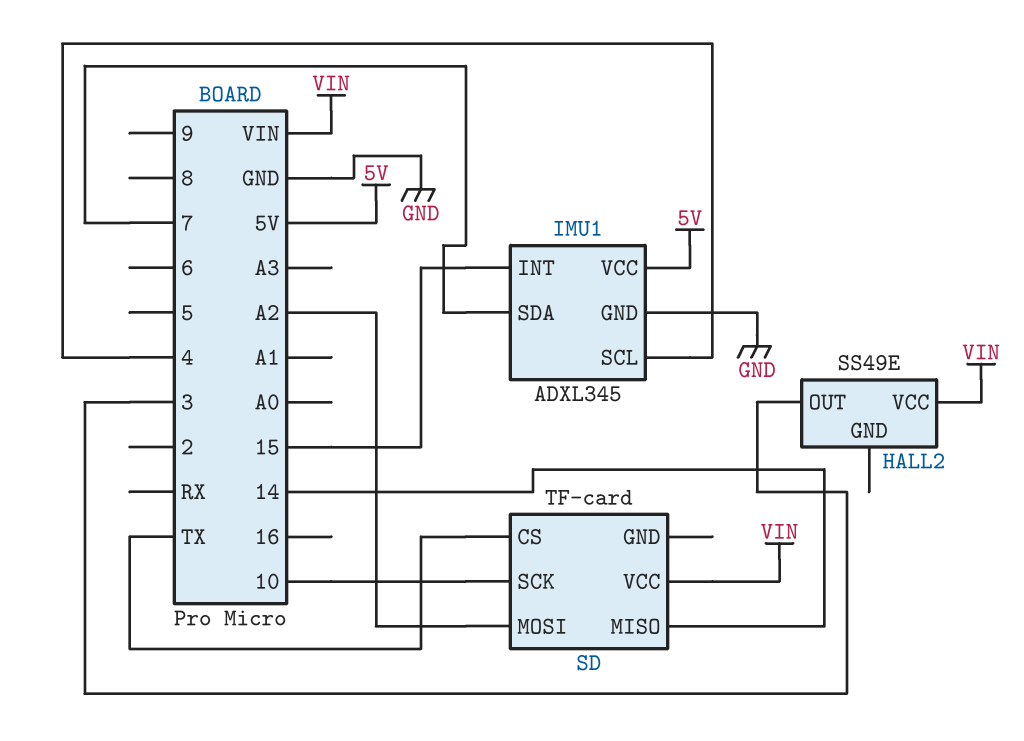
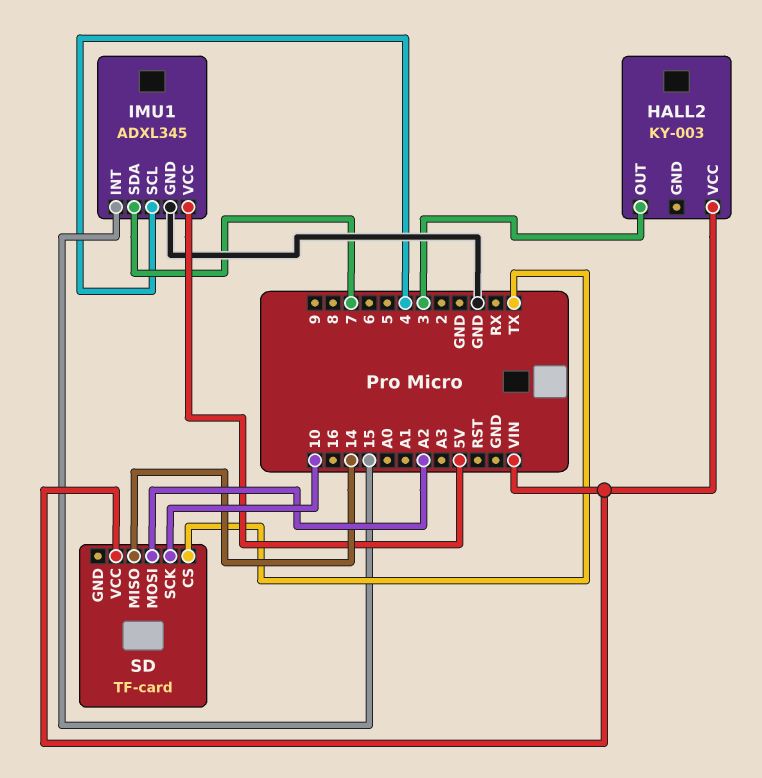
HALL2: SS49E -> KY-003

